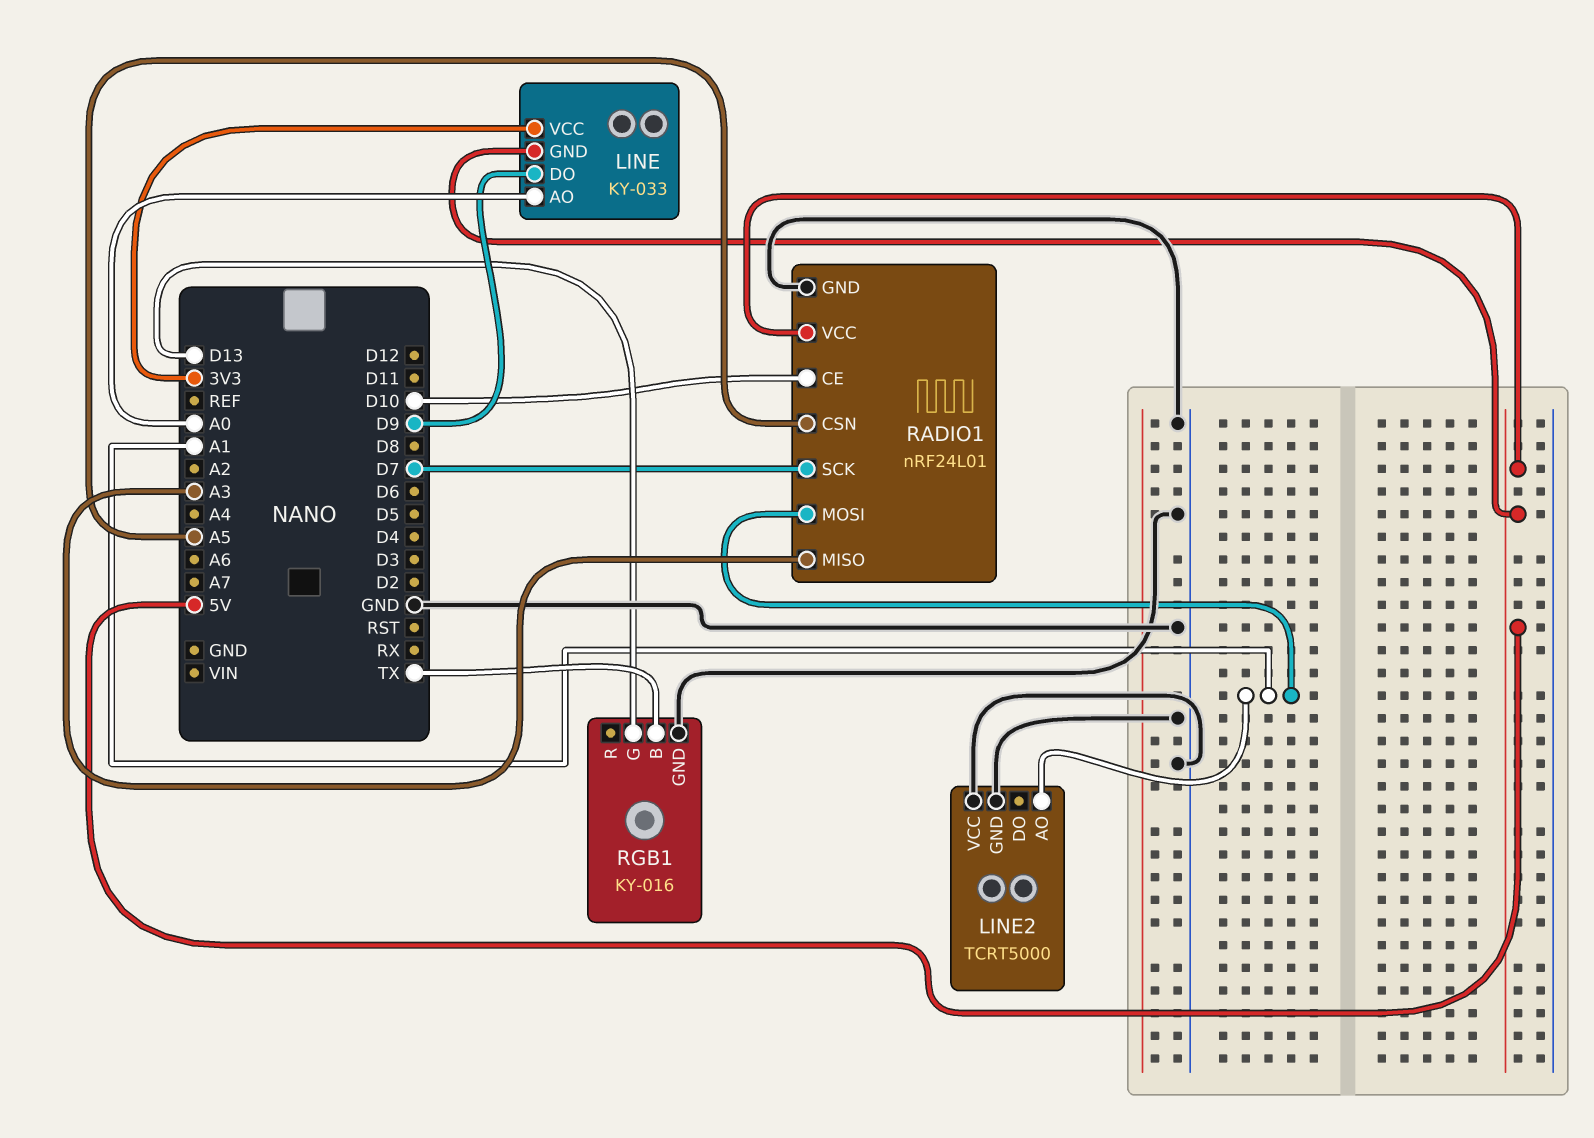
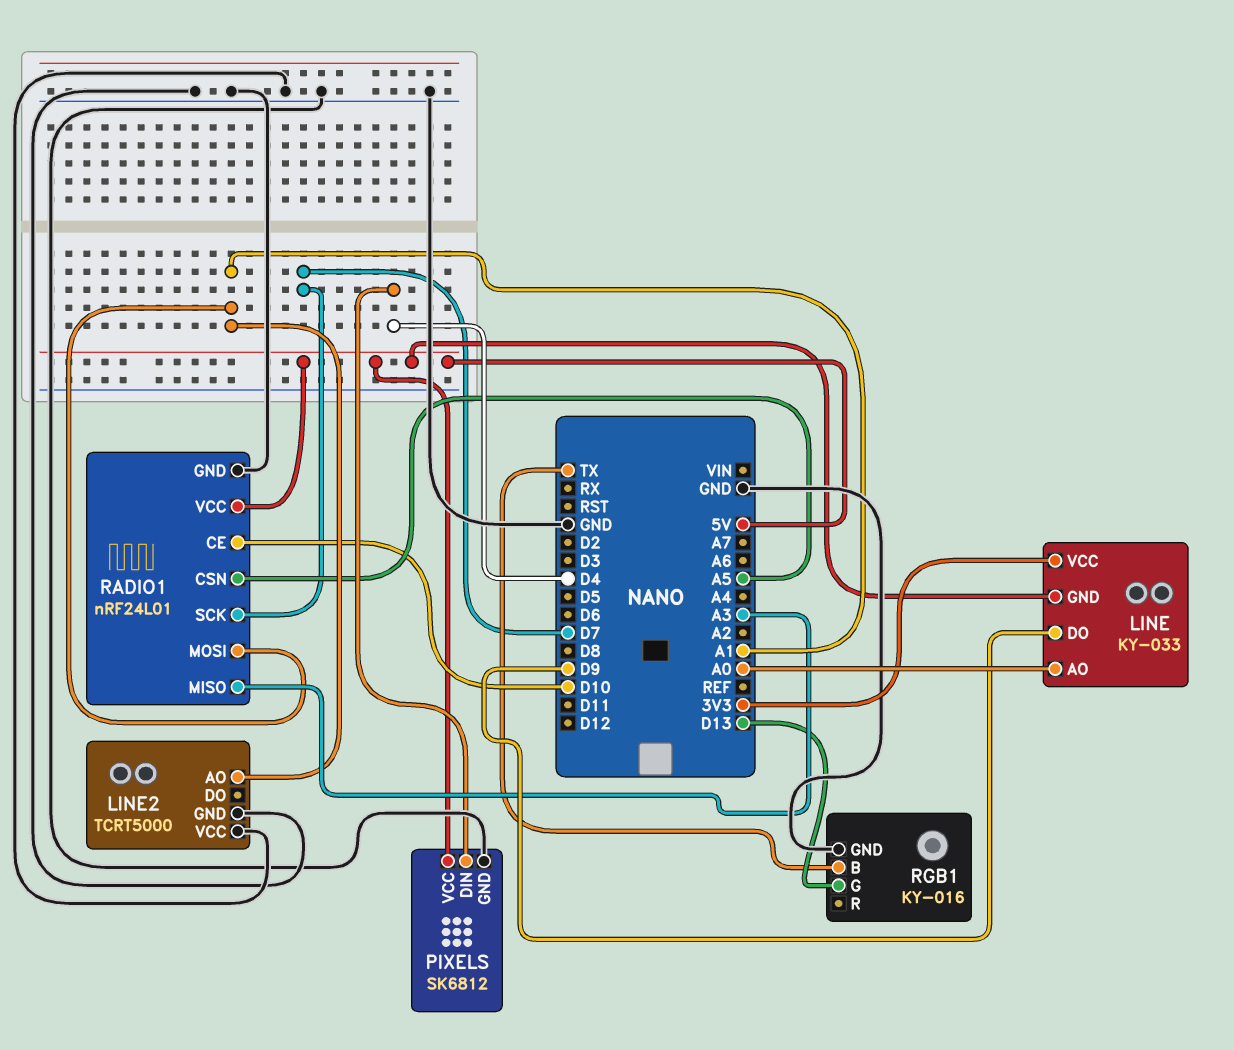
PIXELS: none -> SK6812
PIXELS pin DIN: none -> D4
PIXELS pin GND: none -> GND
PIXELS pin VCC: none -> 5V

